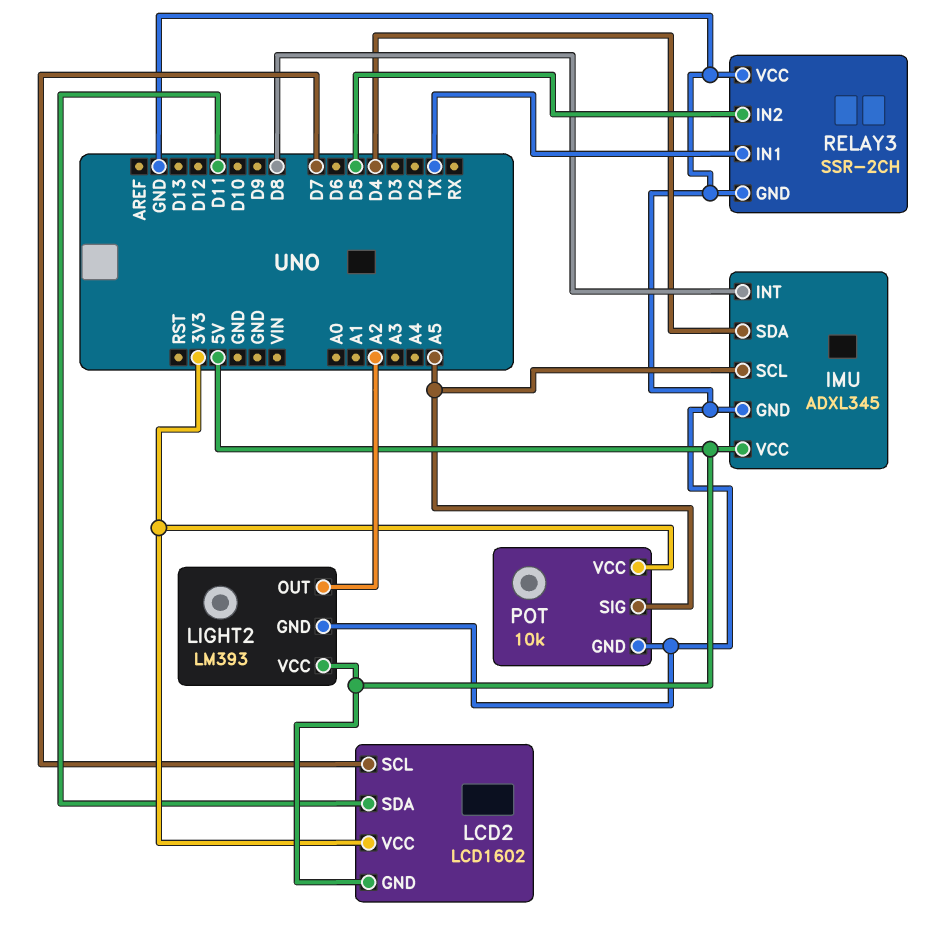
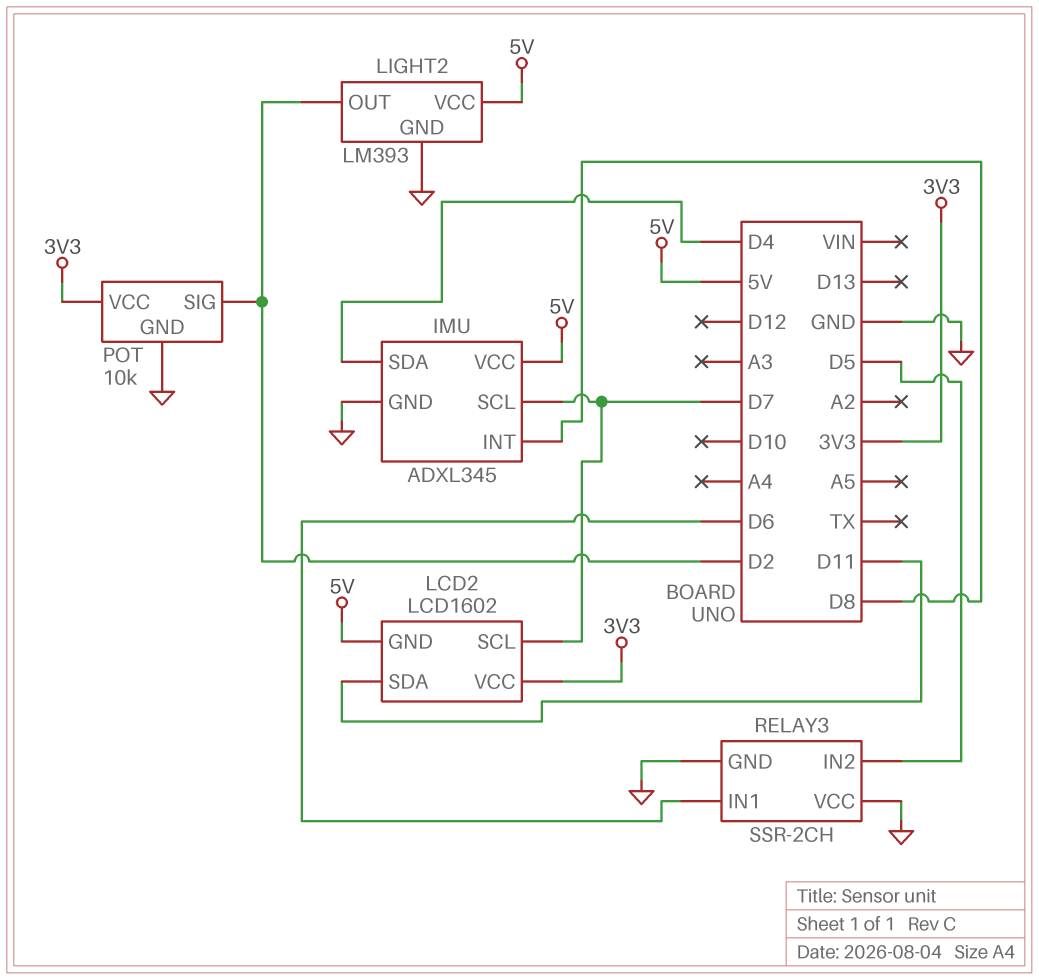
IMU pin SCL: A5 -> D7
LIGHT2 pin OUT: A2 -> D2
POT pin SIG: A5 -> D2
RELAY3 pin IN1: TX -> D6

